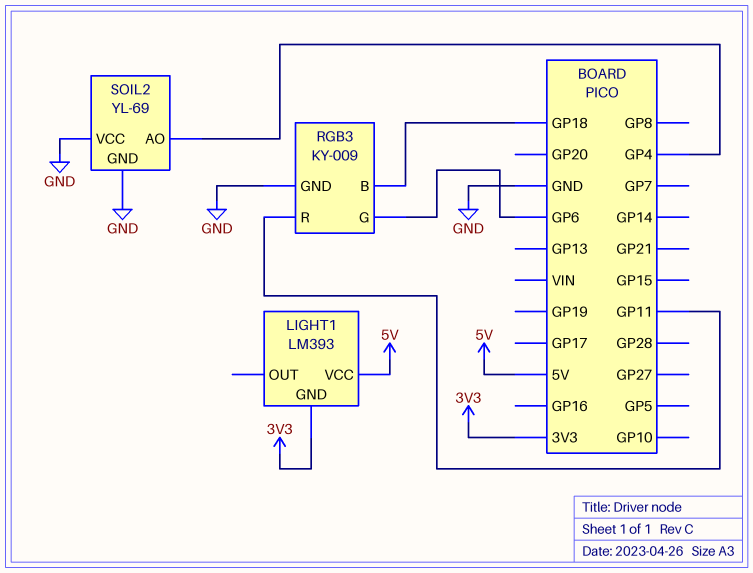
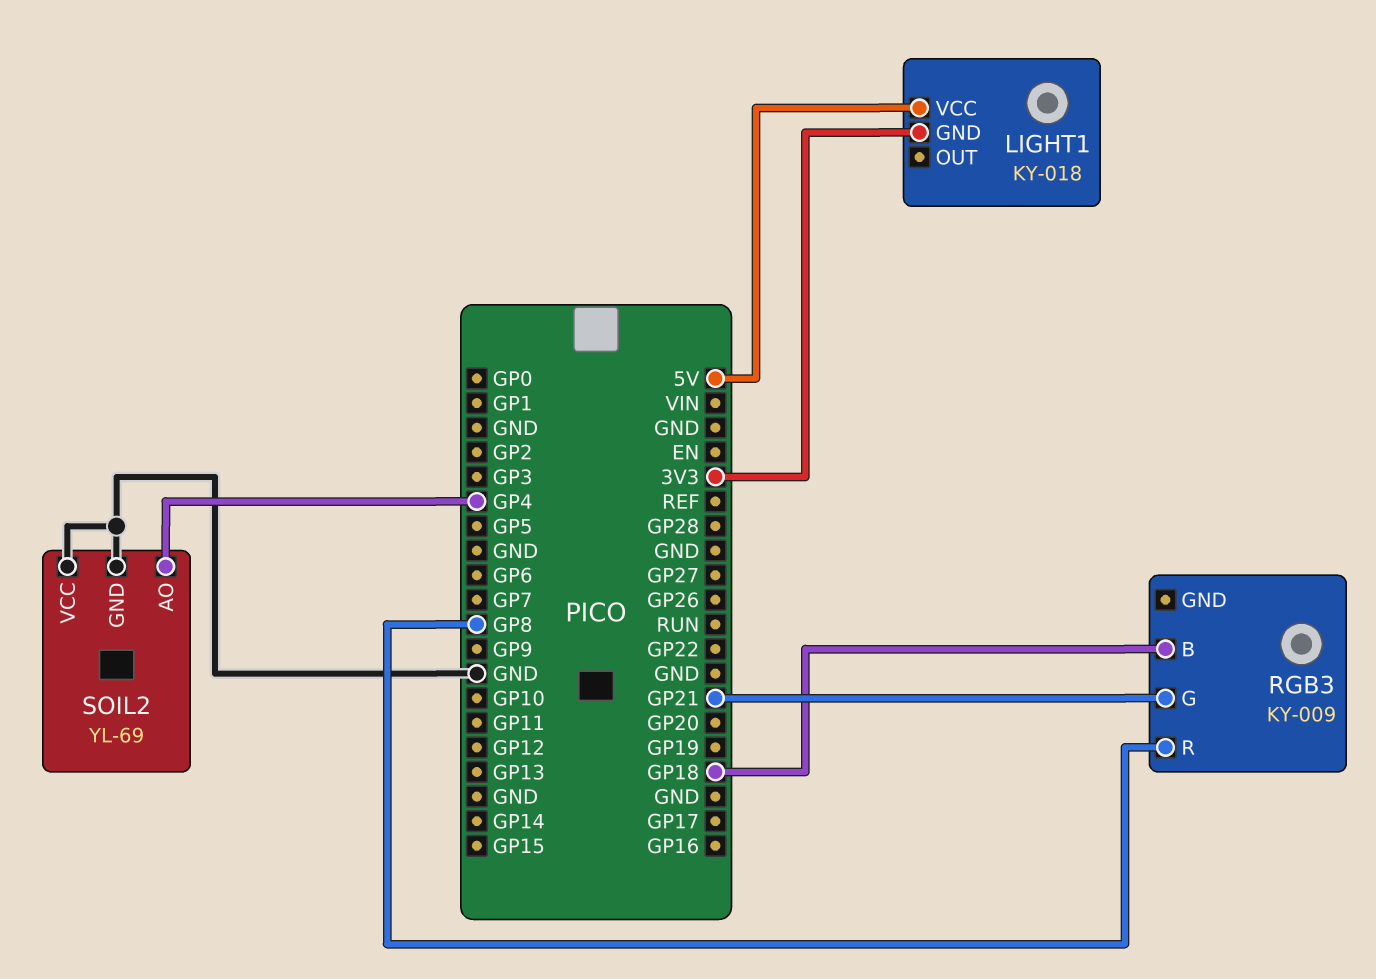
LIGHT1: LM393 -> KY-018
RGB3 pin G: GP6 -> GP21
RGB3 pin GND: GND -> none
RGB3 pin R: GP11 -> GP8

